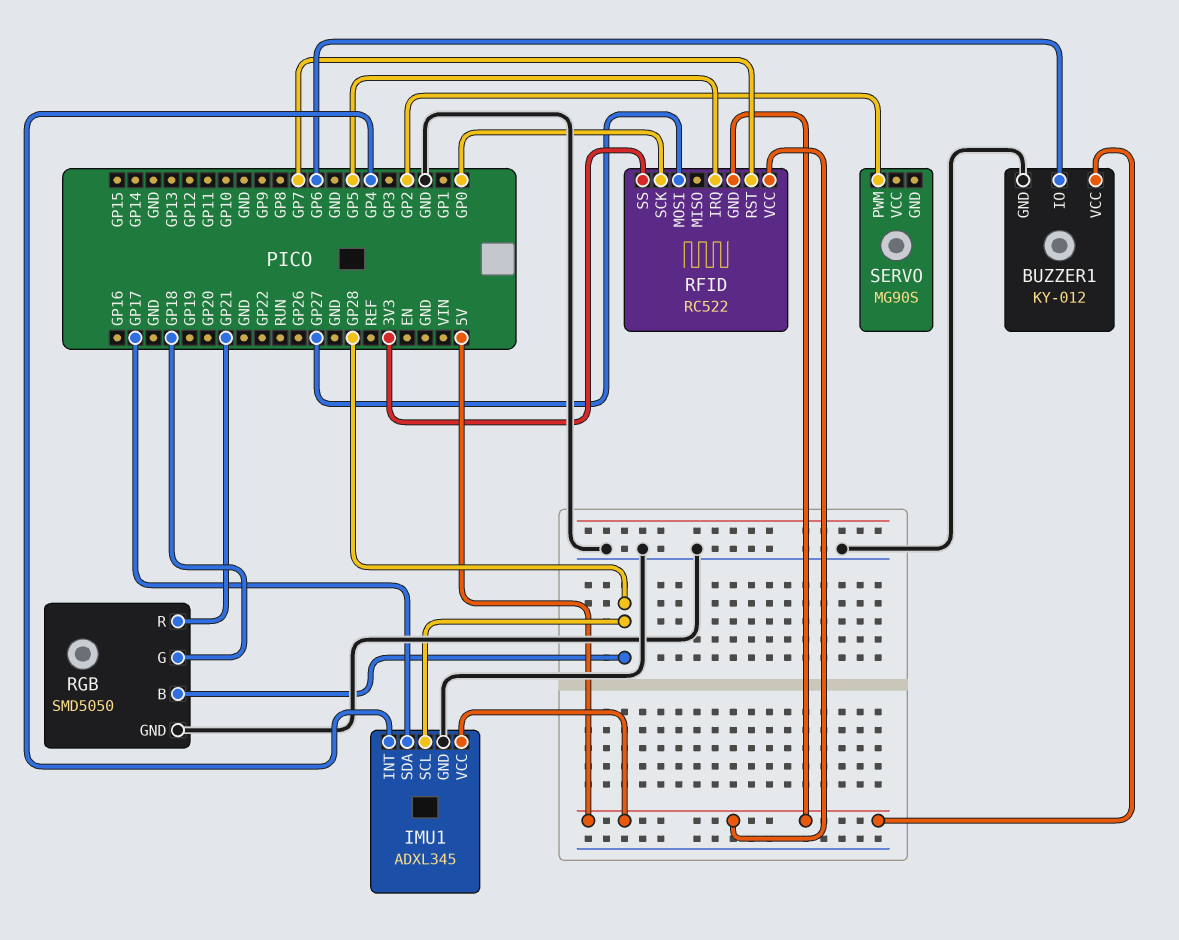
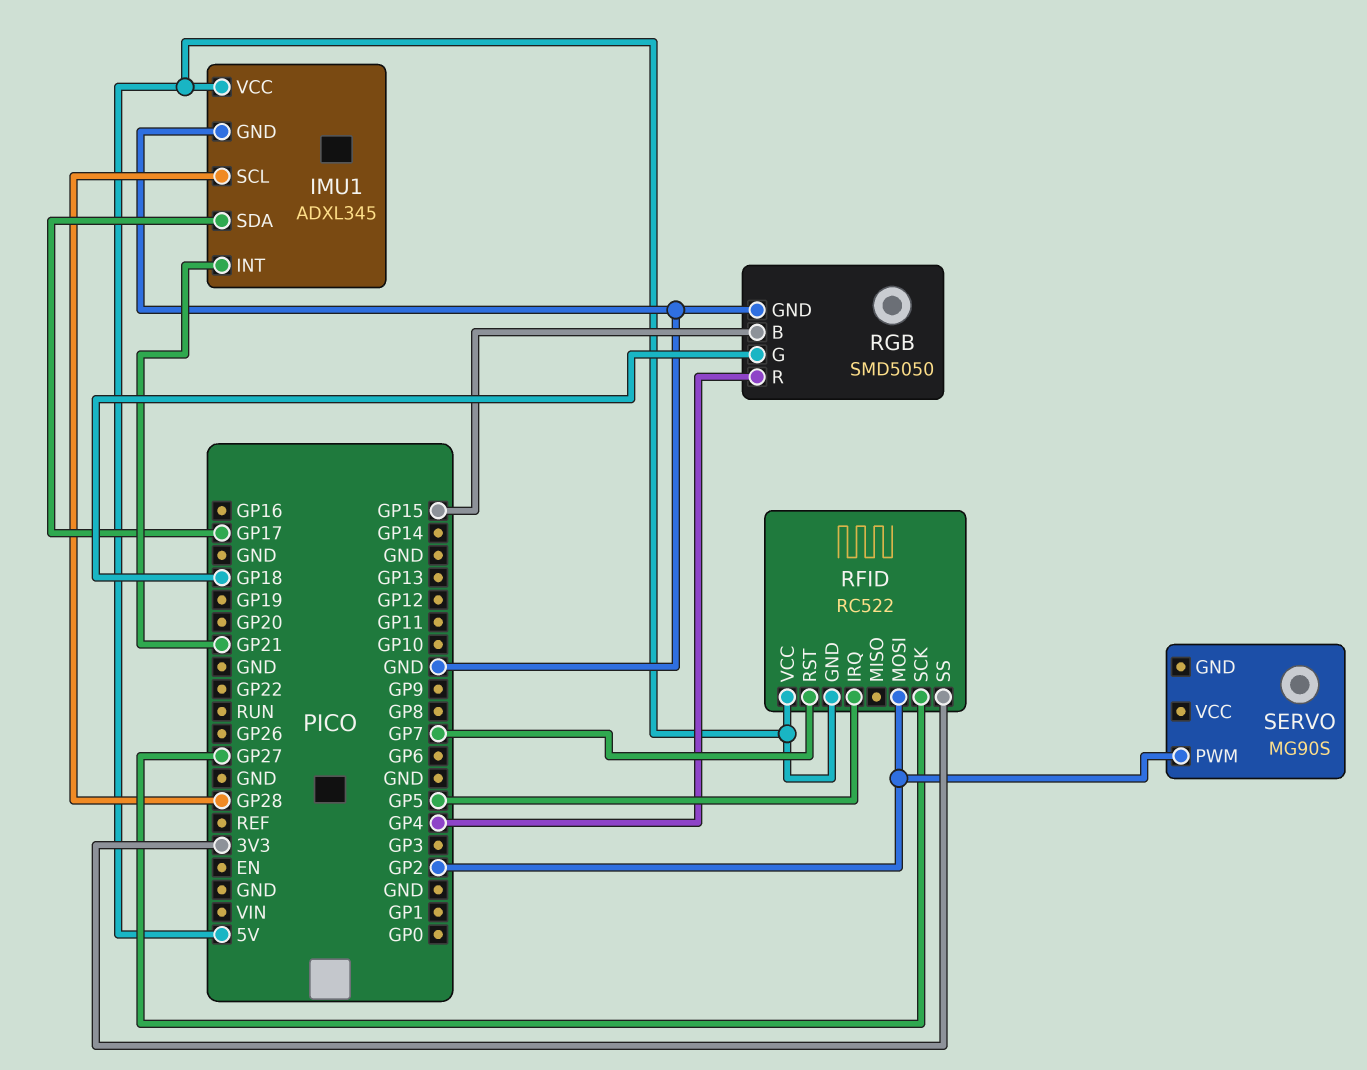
BUZZER1: KY-012 -> none
BUZZER1 pin GND: GND -> none
BUZZER1 pin IO: GP6 -> none
BUZZER1 pin VCC: 5V -> none
IMU1 pin INT: GP4 -> GP21
RFID pin MOSI: GP27 -> GP2
RFID pin SCK: GP0 -> GP27
RGB pin B: GP28 -> GP15
RGB pin R: GP21 -> GP4

